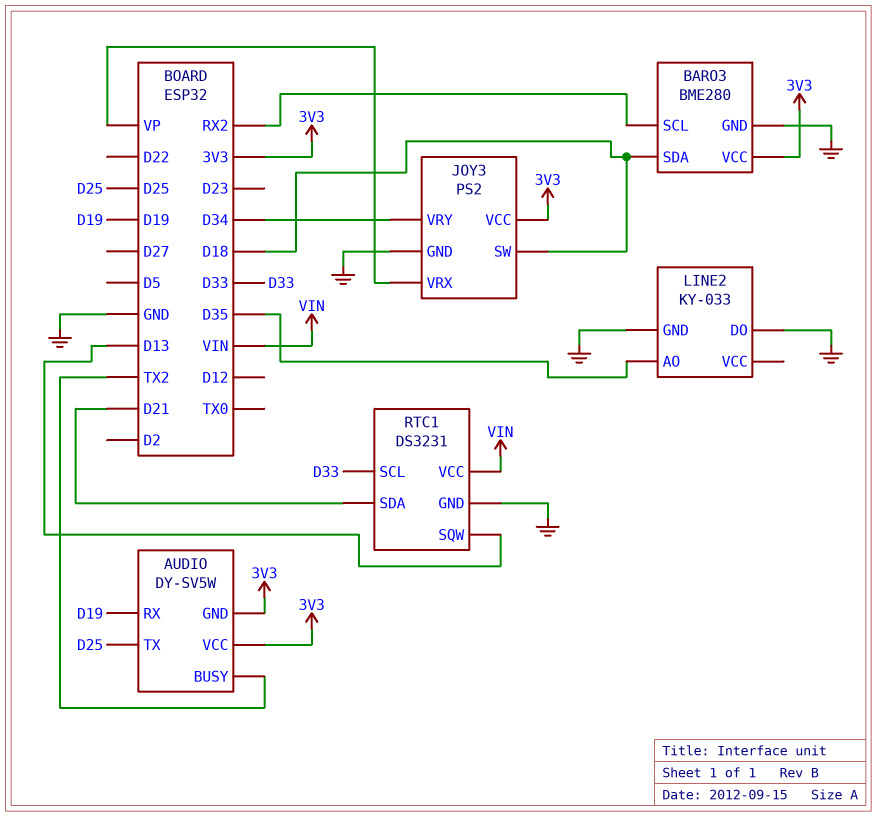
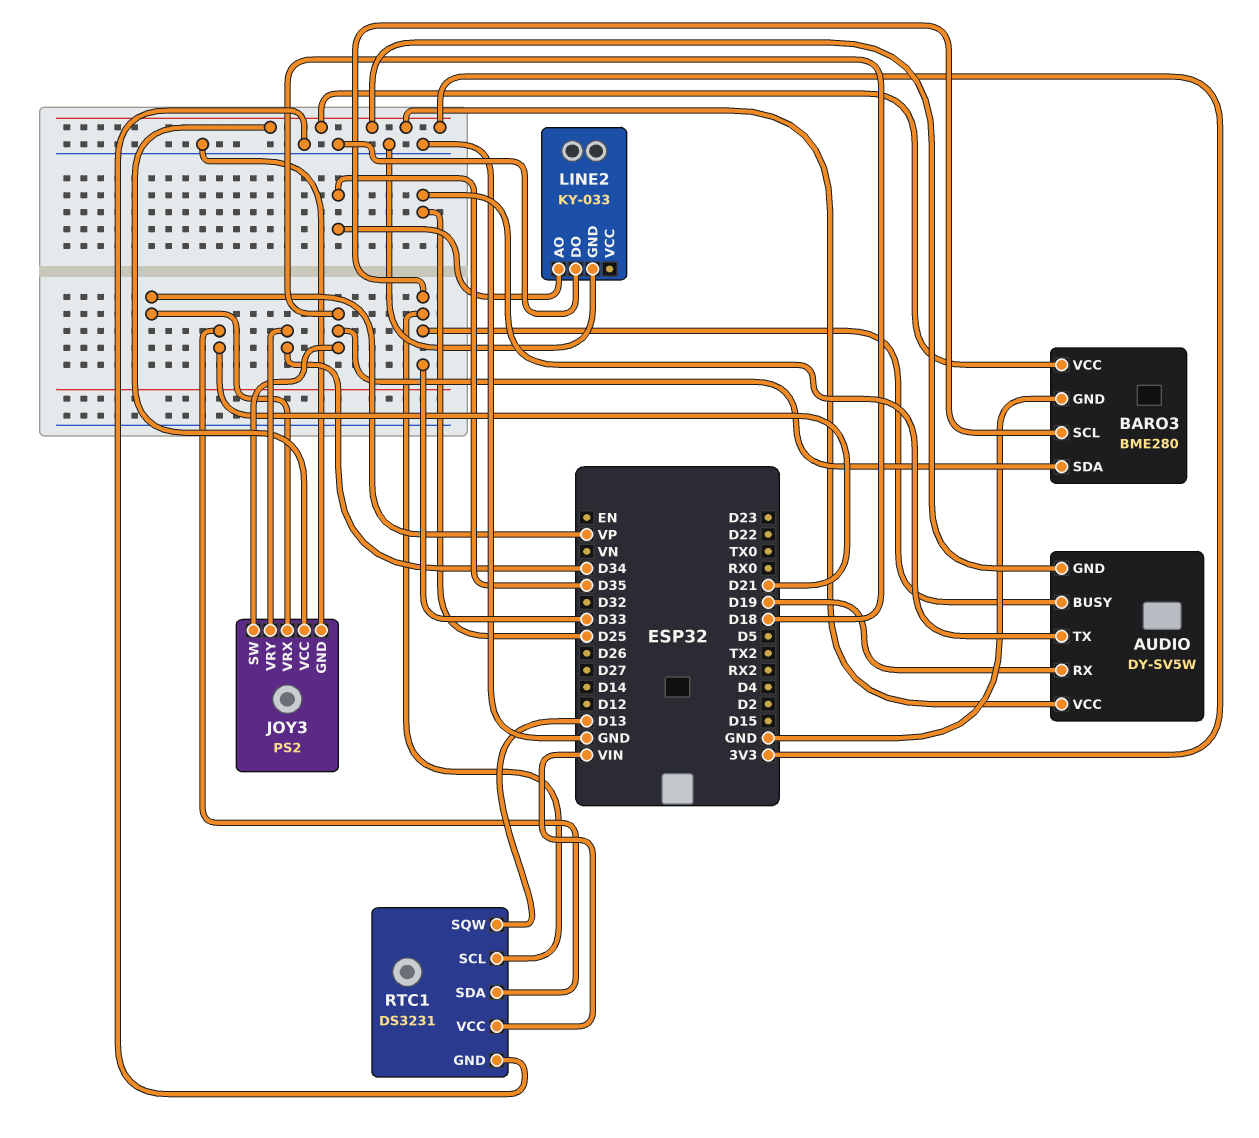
AUDIO pin BUSY: TX2 -> D33
BARO3 pin SCL: RX2 -> D33

